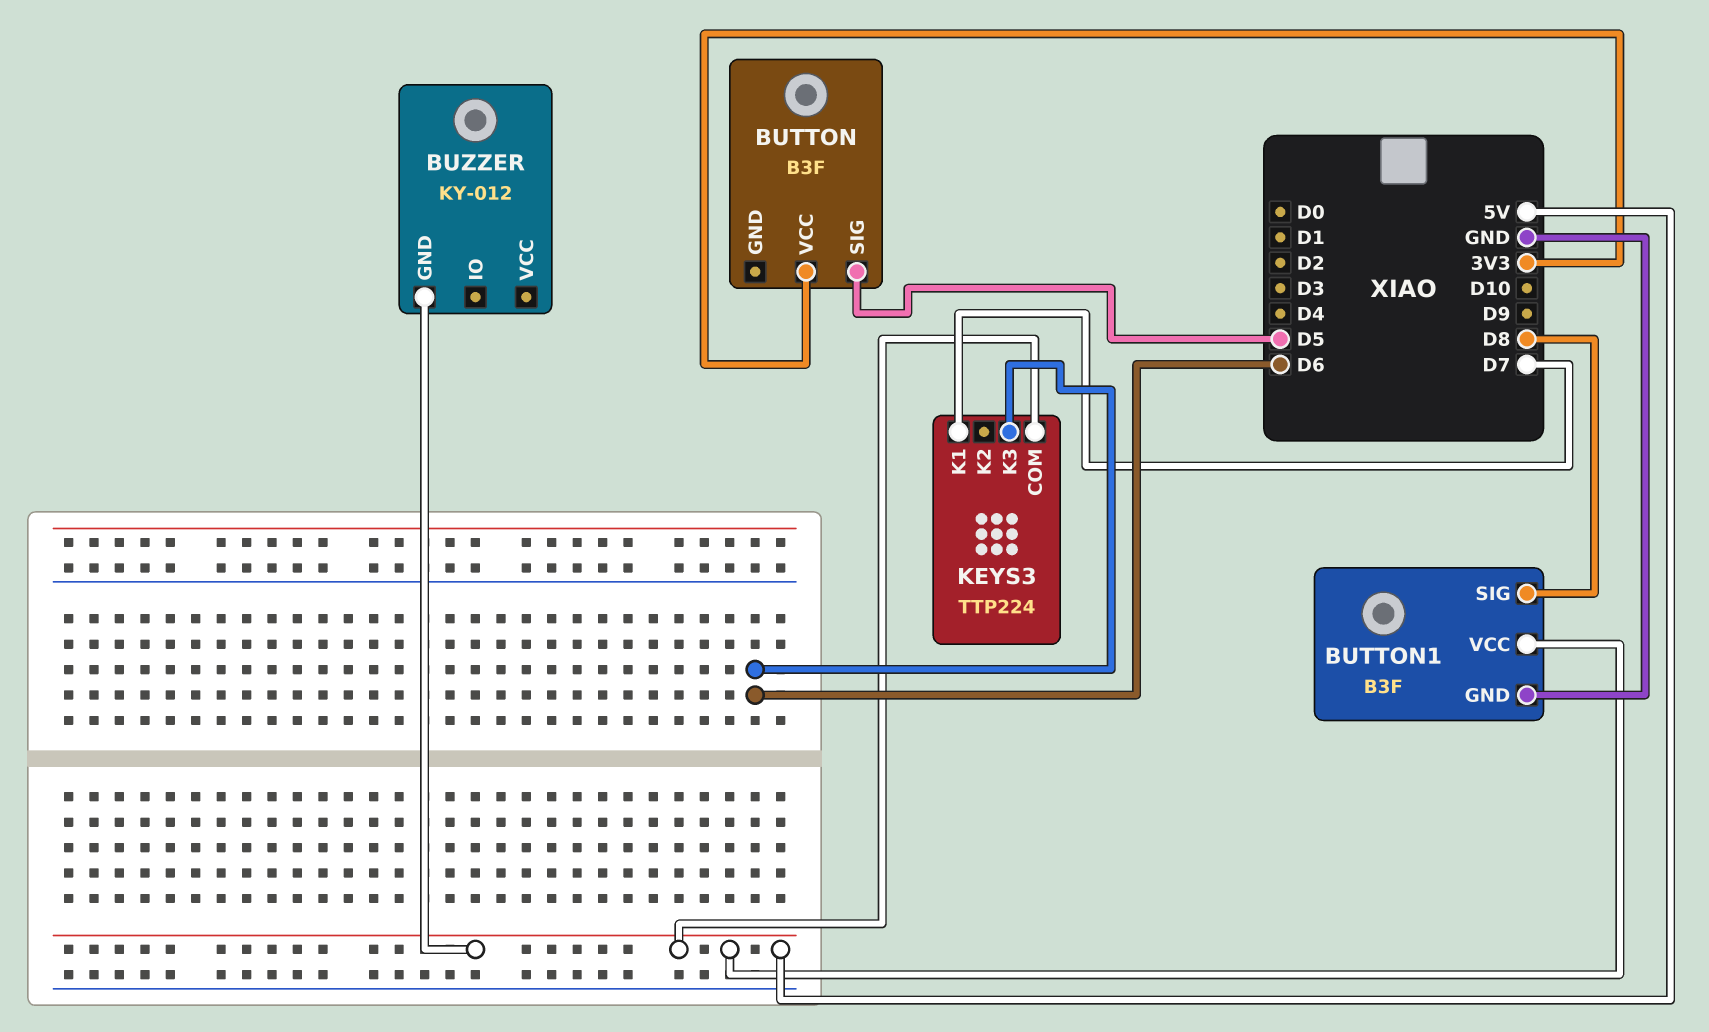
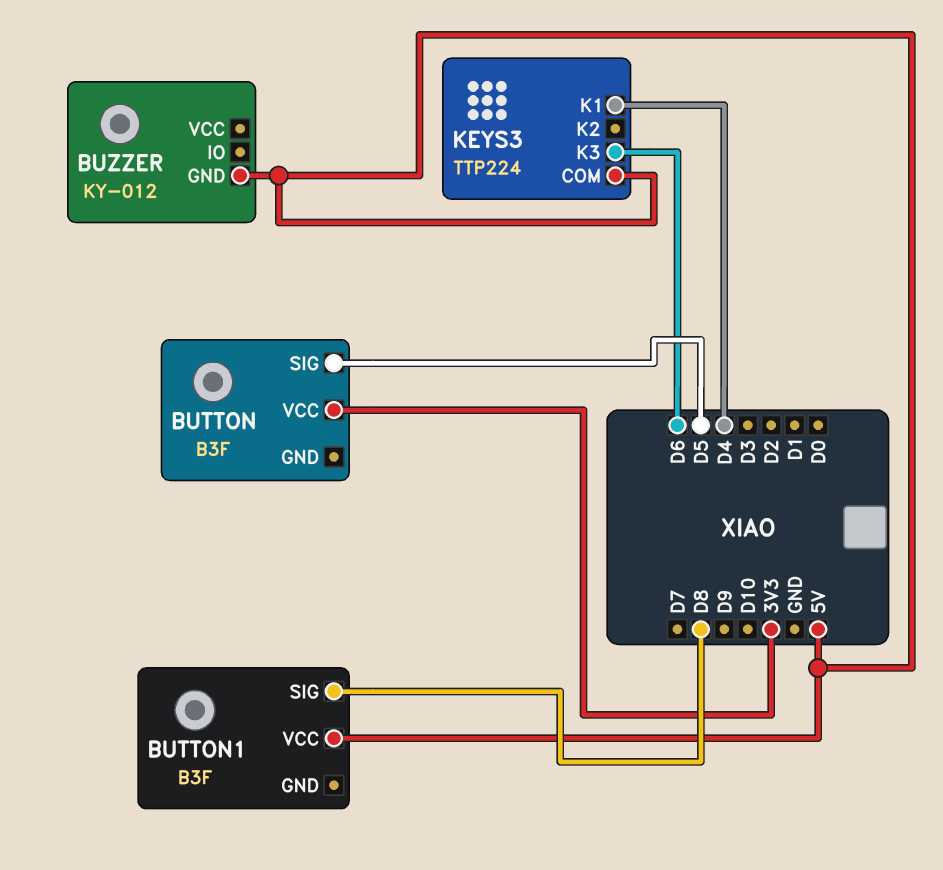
BUTTON1 pin GND: GND -> none
KEYS3 pin K1: D7 -> D4

